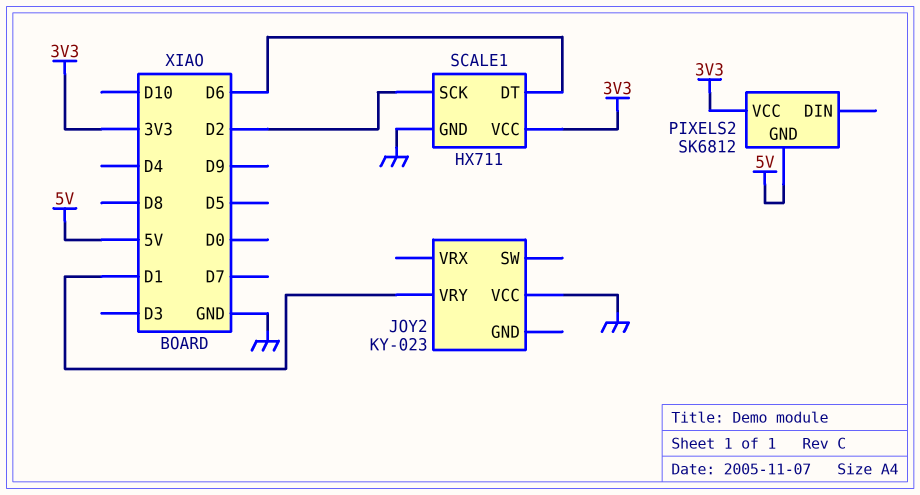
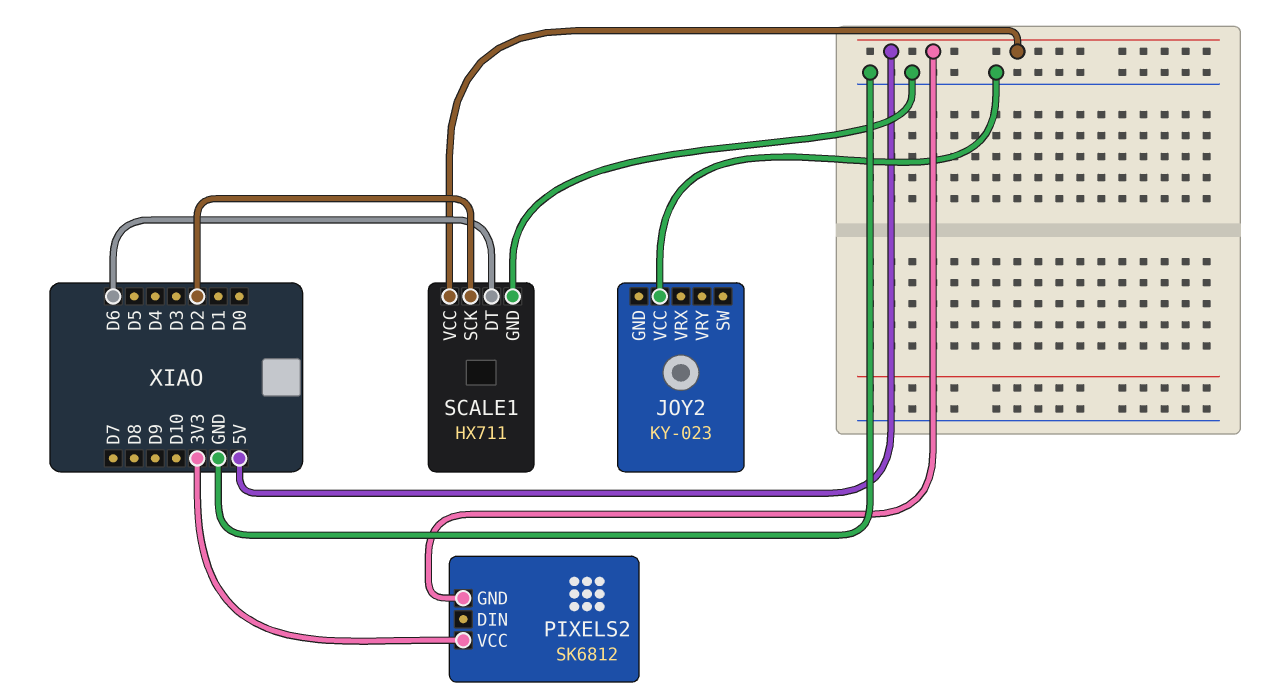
JOY2 pin VRY: D1 -> none
SCALE1 pin VCC: 3V3 -> 5V

